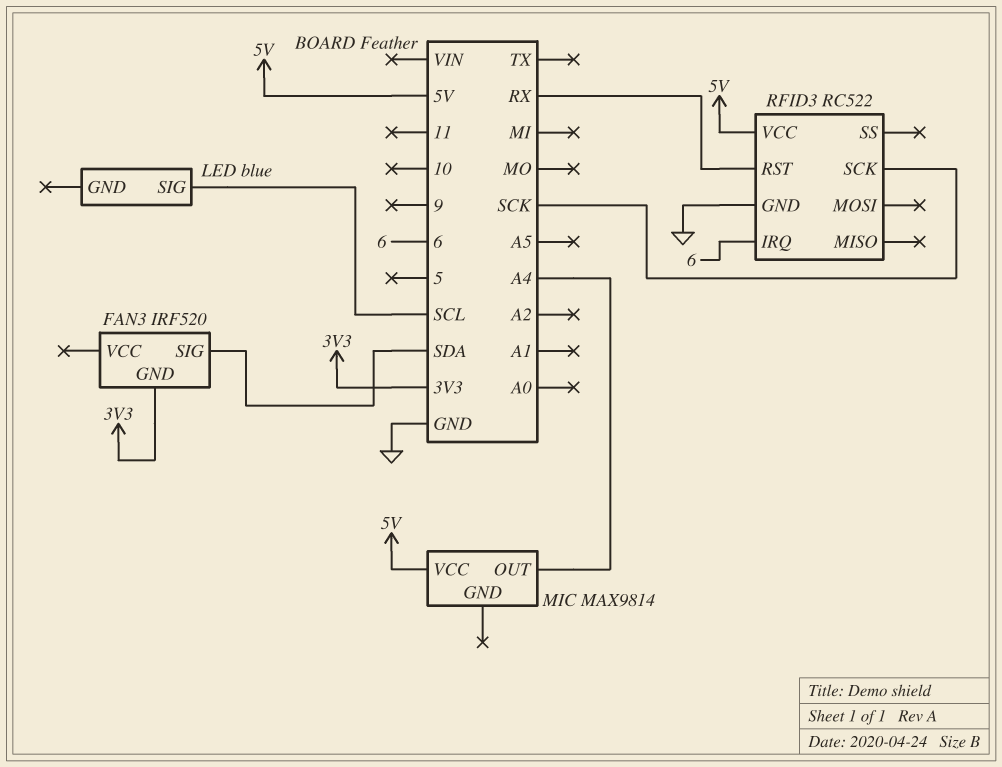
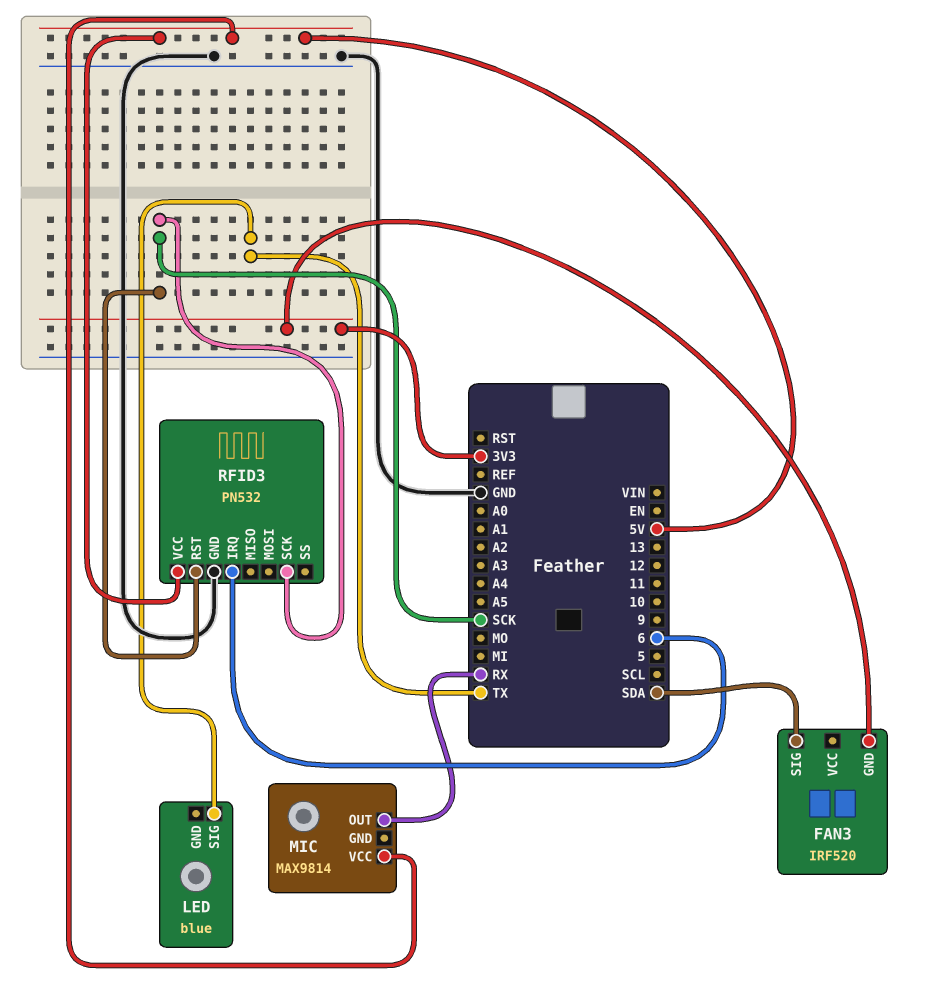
LED pin SIG: SCL -> TX
MIC pin OUT: A4 -> RX
RFID3: RC522 -> PN532
RFID3 pin RST: RX -> SCK

